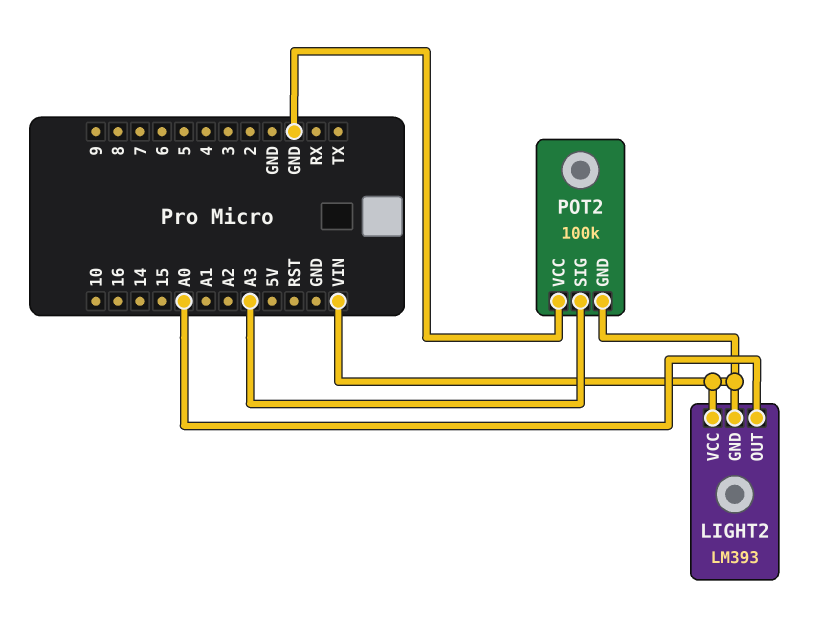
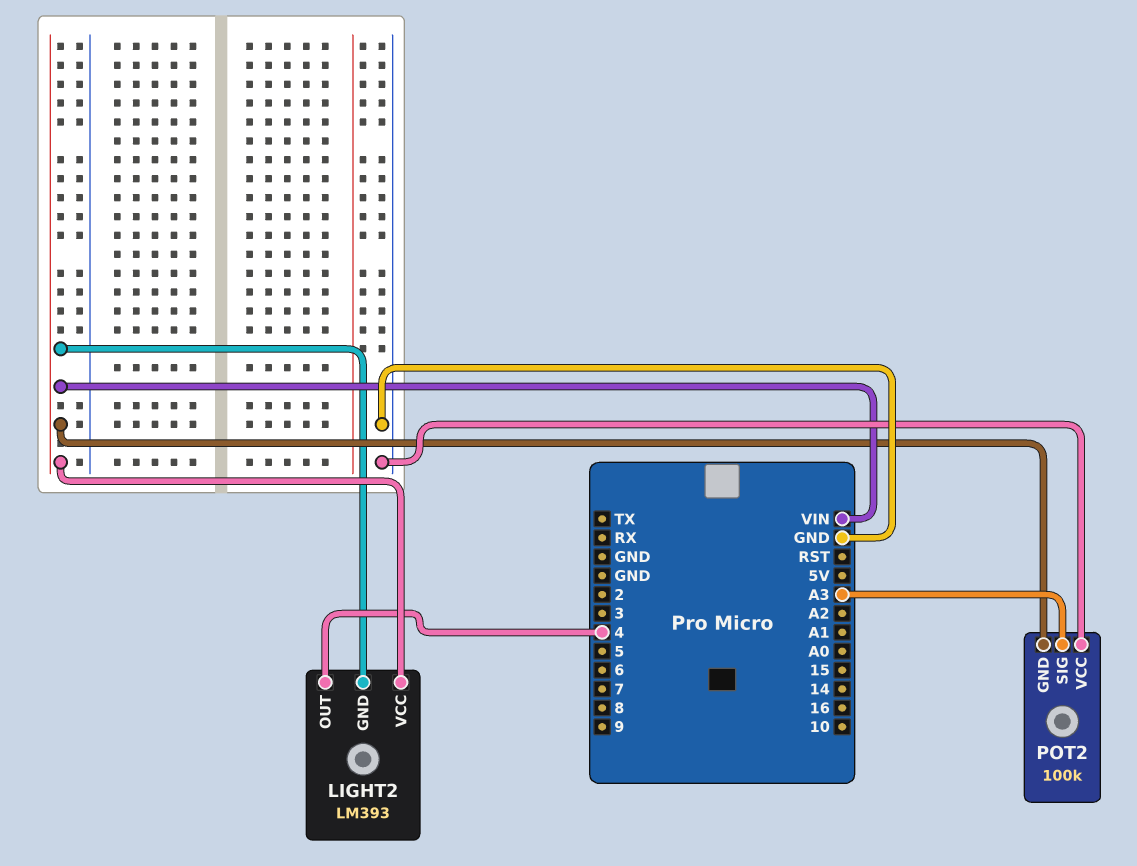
LIGHT2 pin OUT: A0 -> 4

